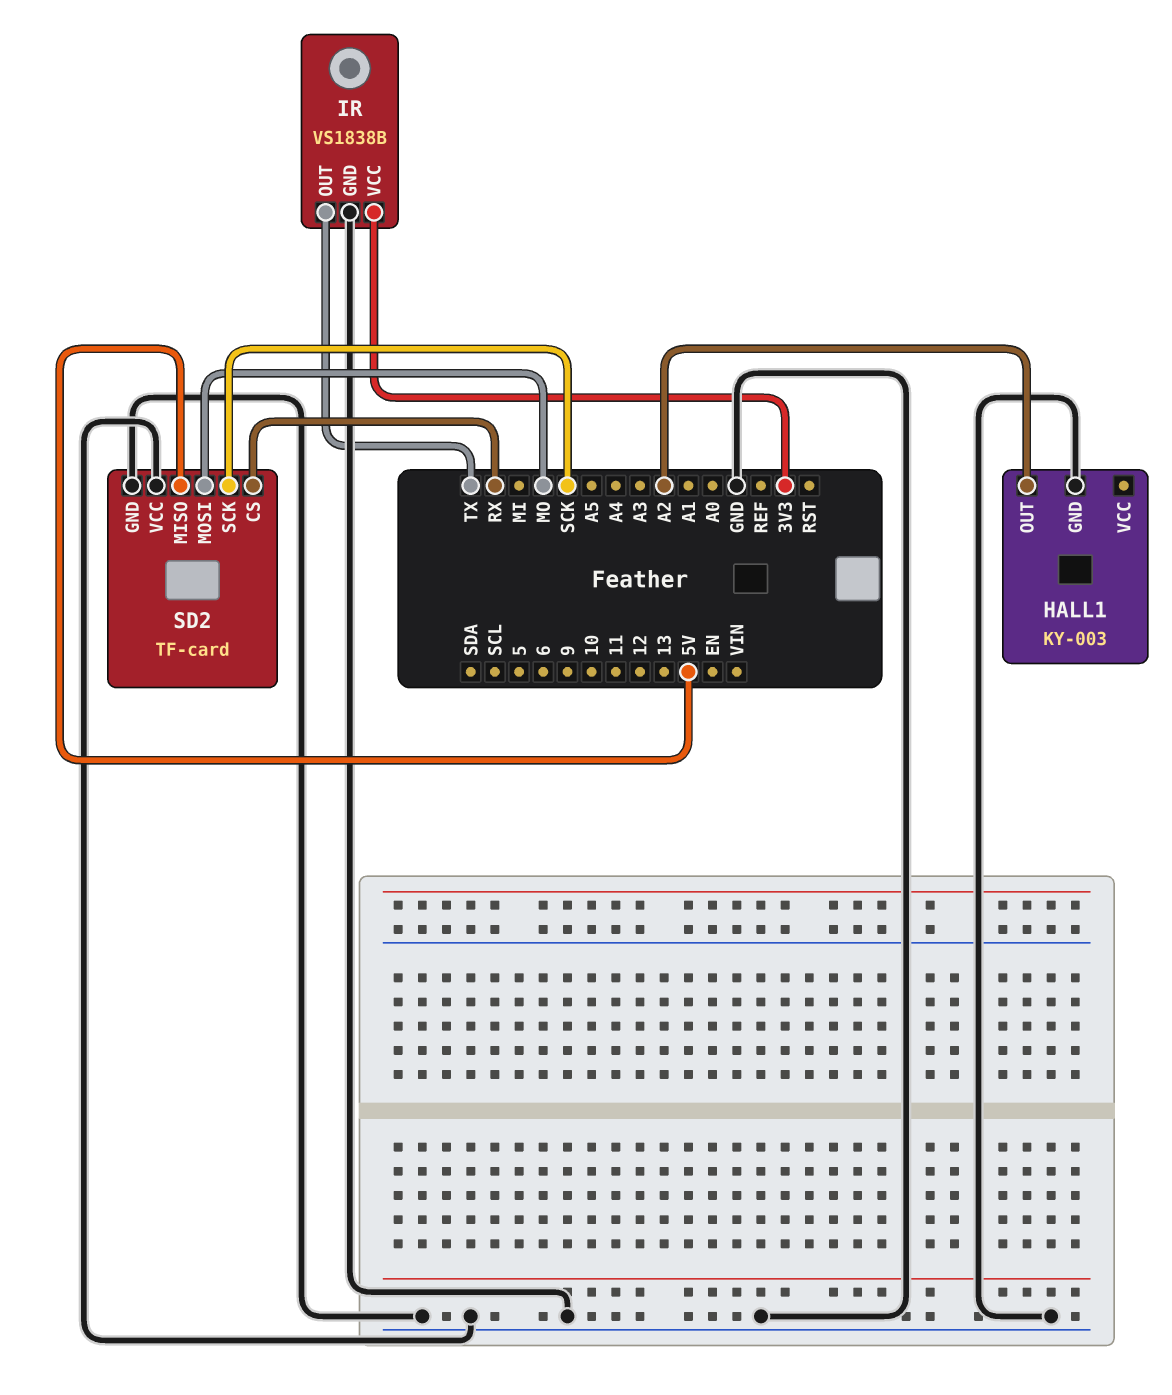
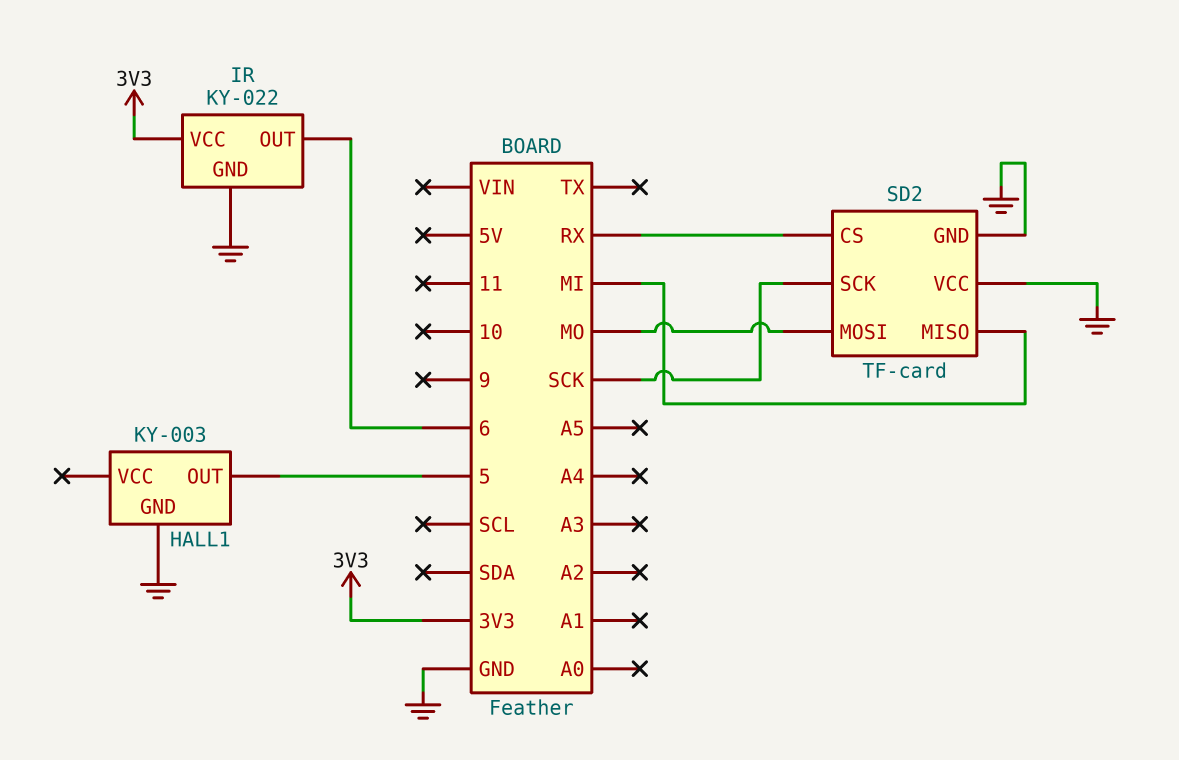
HALL1 pin OUT: A2 -> 5
IR: VS1838B -> KY-022
IR pin OUT: TX -> 6
SD2 pin MISO: 5V -> MI

